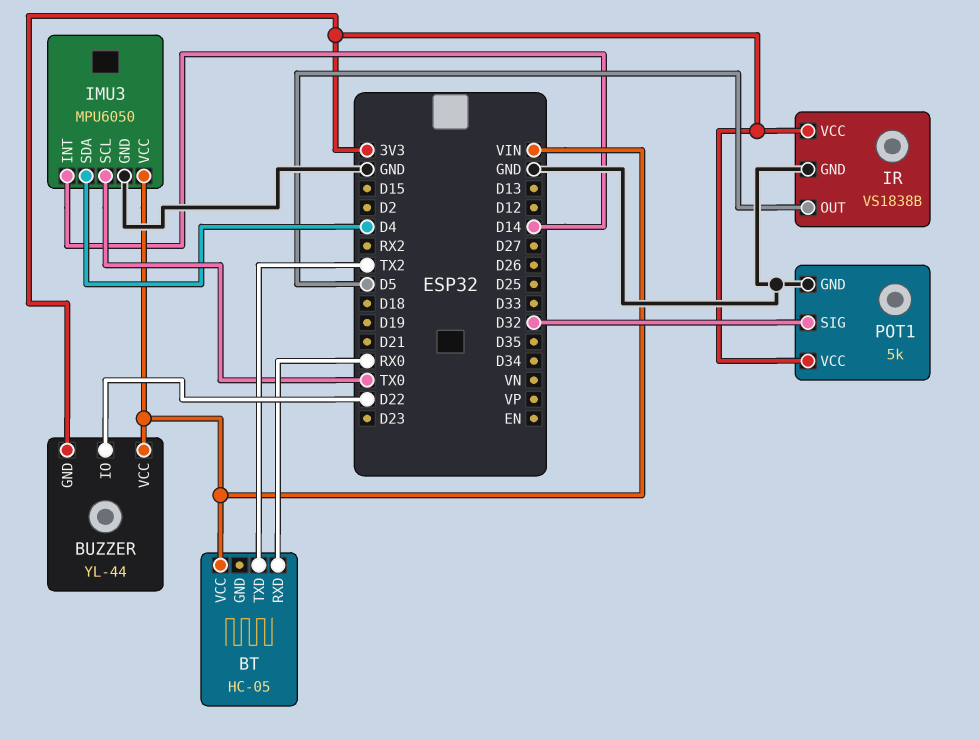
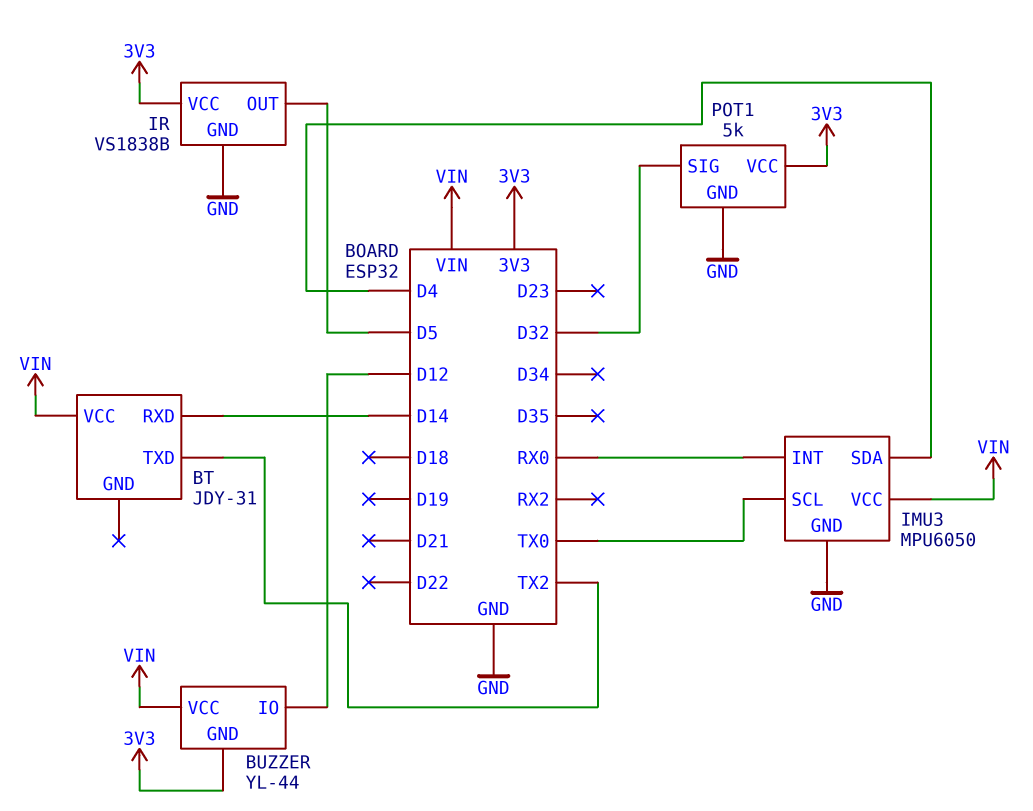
BT: HC-05 -> JDY-31
BT pin RXD: RX0 -> D14
BUZZER pin IO: D22 -> D12
IMU3 pin INT: D14 -> RX0

